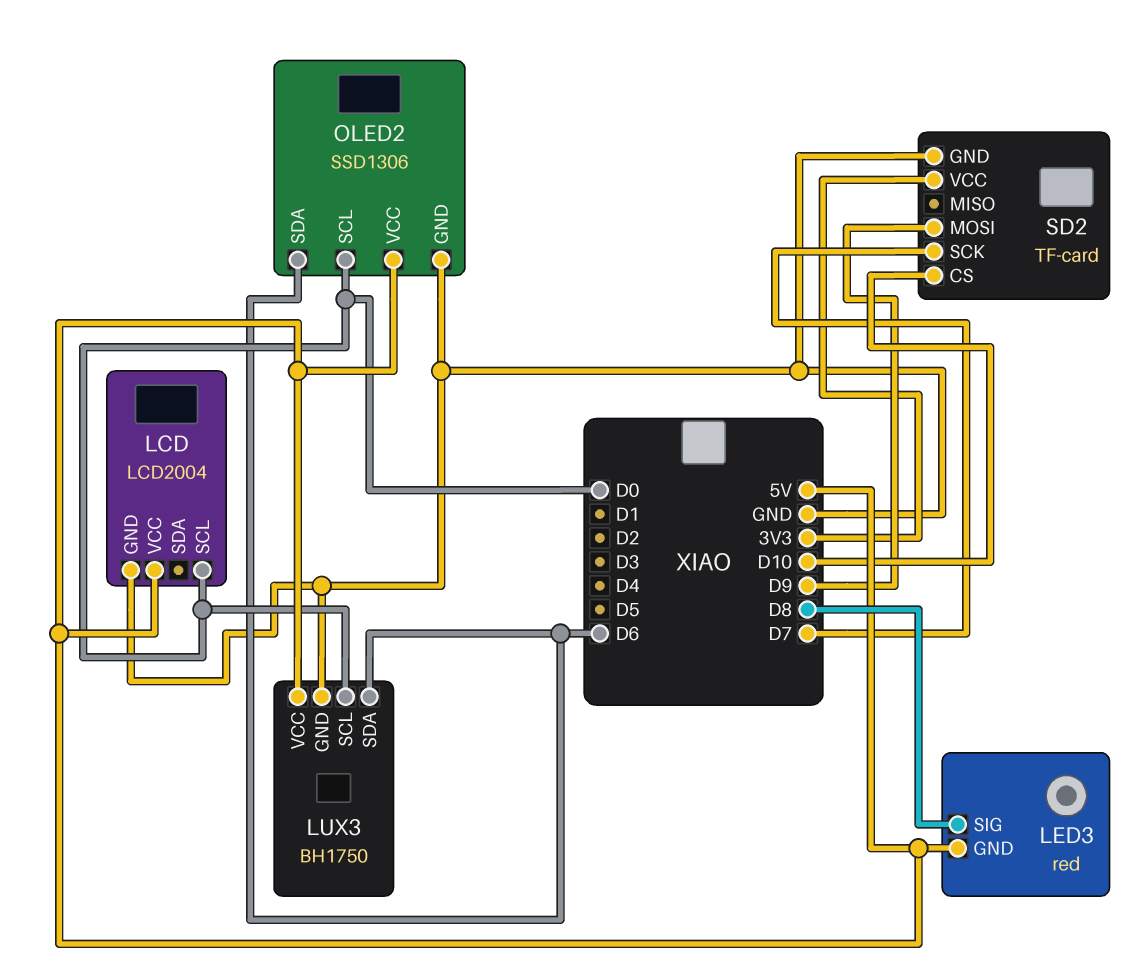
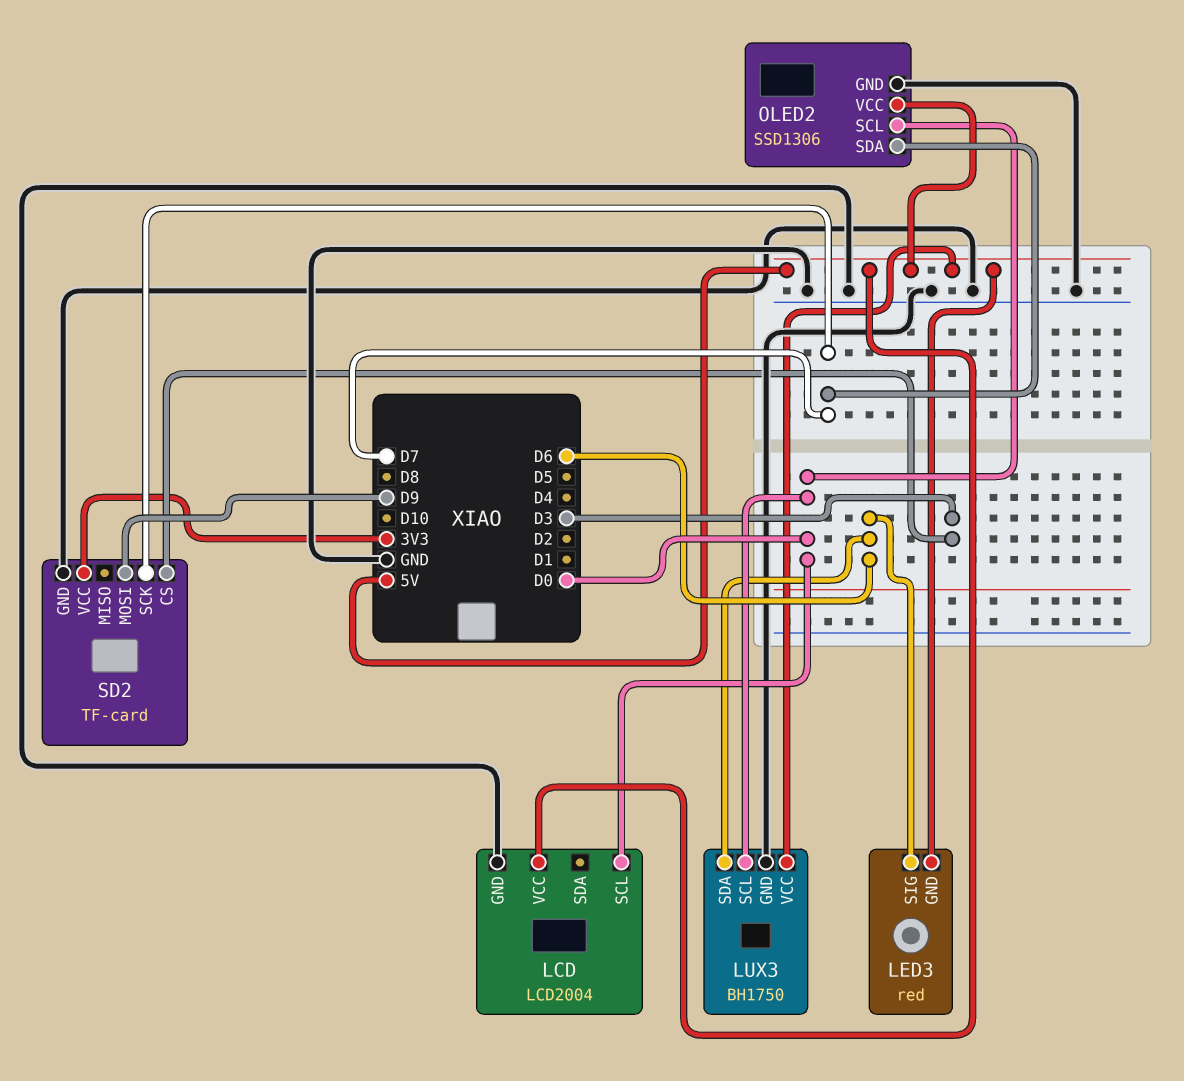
LED3 pin SIG: D8 -> D6
OLED2 pin SDA: D6 -> D7
SD2 pin CS: D10 -> D3

